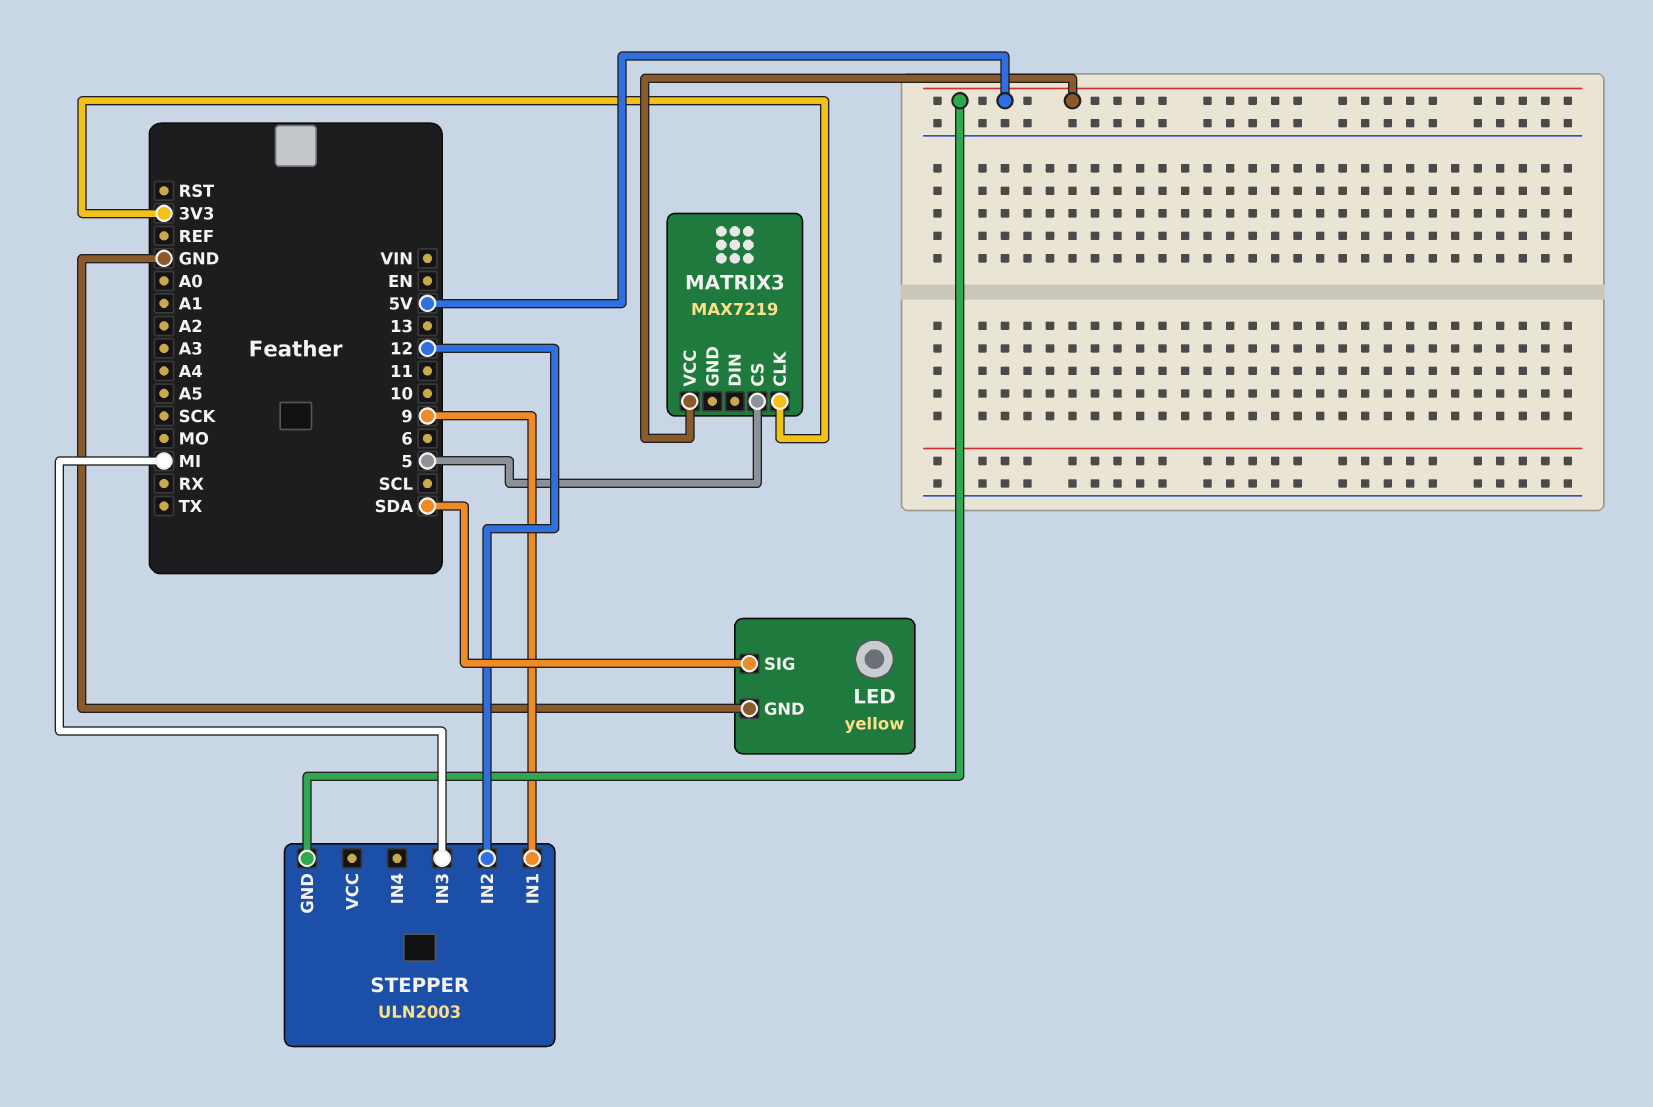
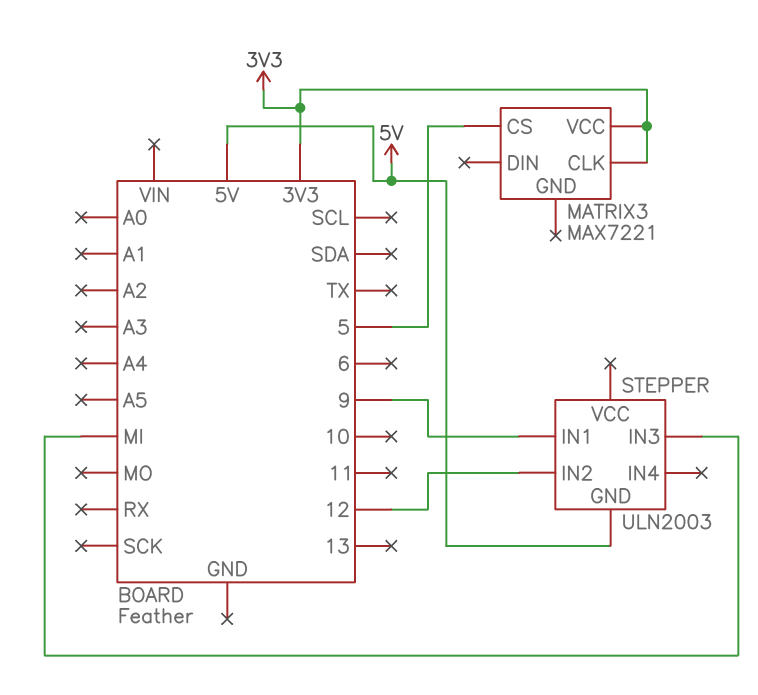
LED: yellow -> none
LED pin GND: GND -> none
LED pin SIG: SDA -> none
MATRIX3: MAX7219 -> MAX7221
MATRIX3 pin VCC: 5V -> 3V3

